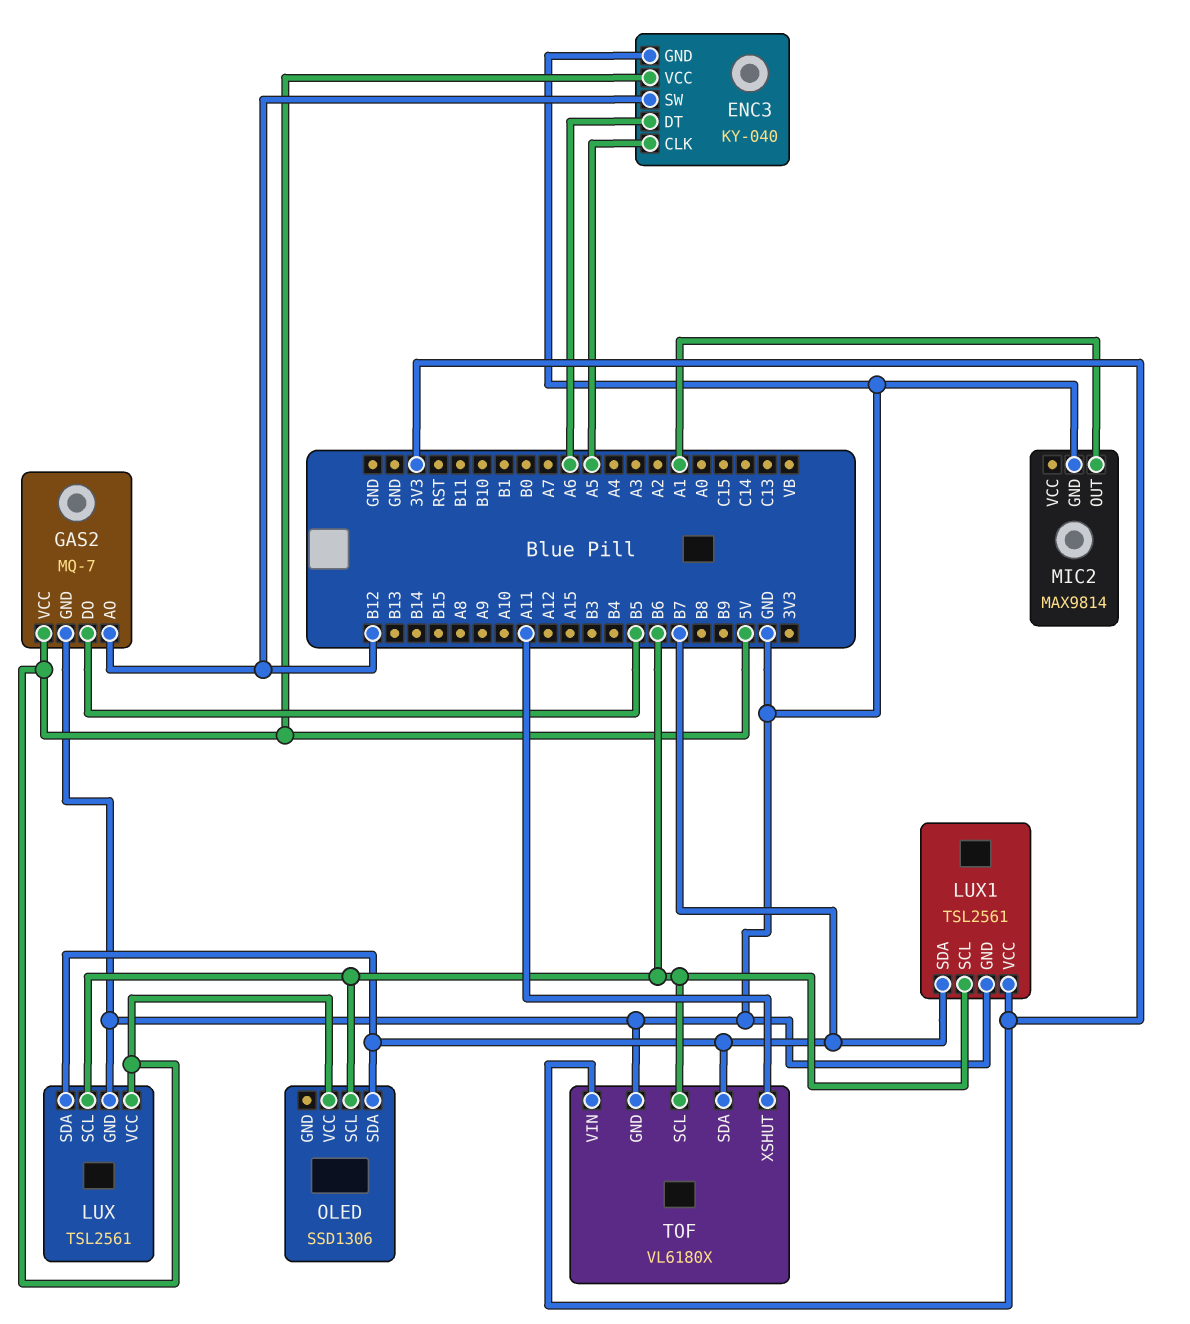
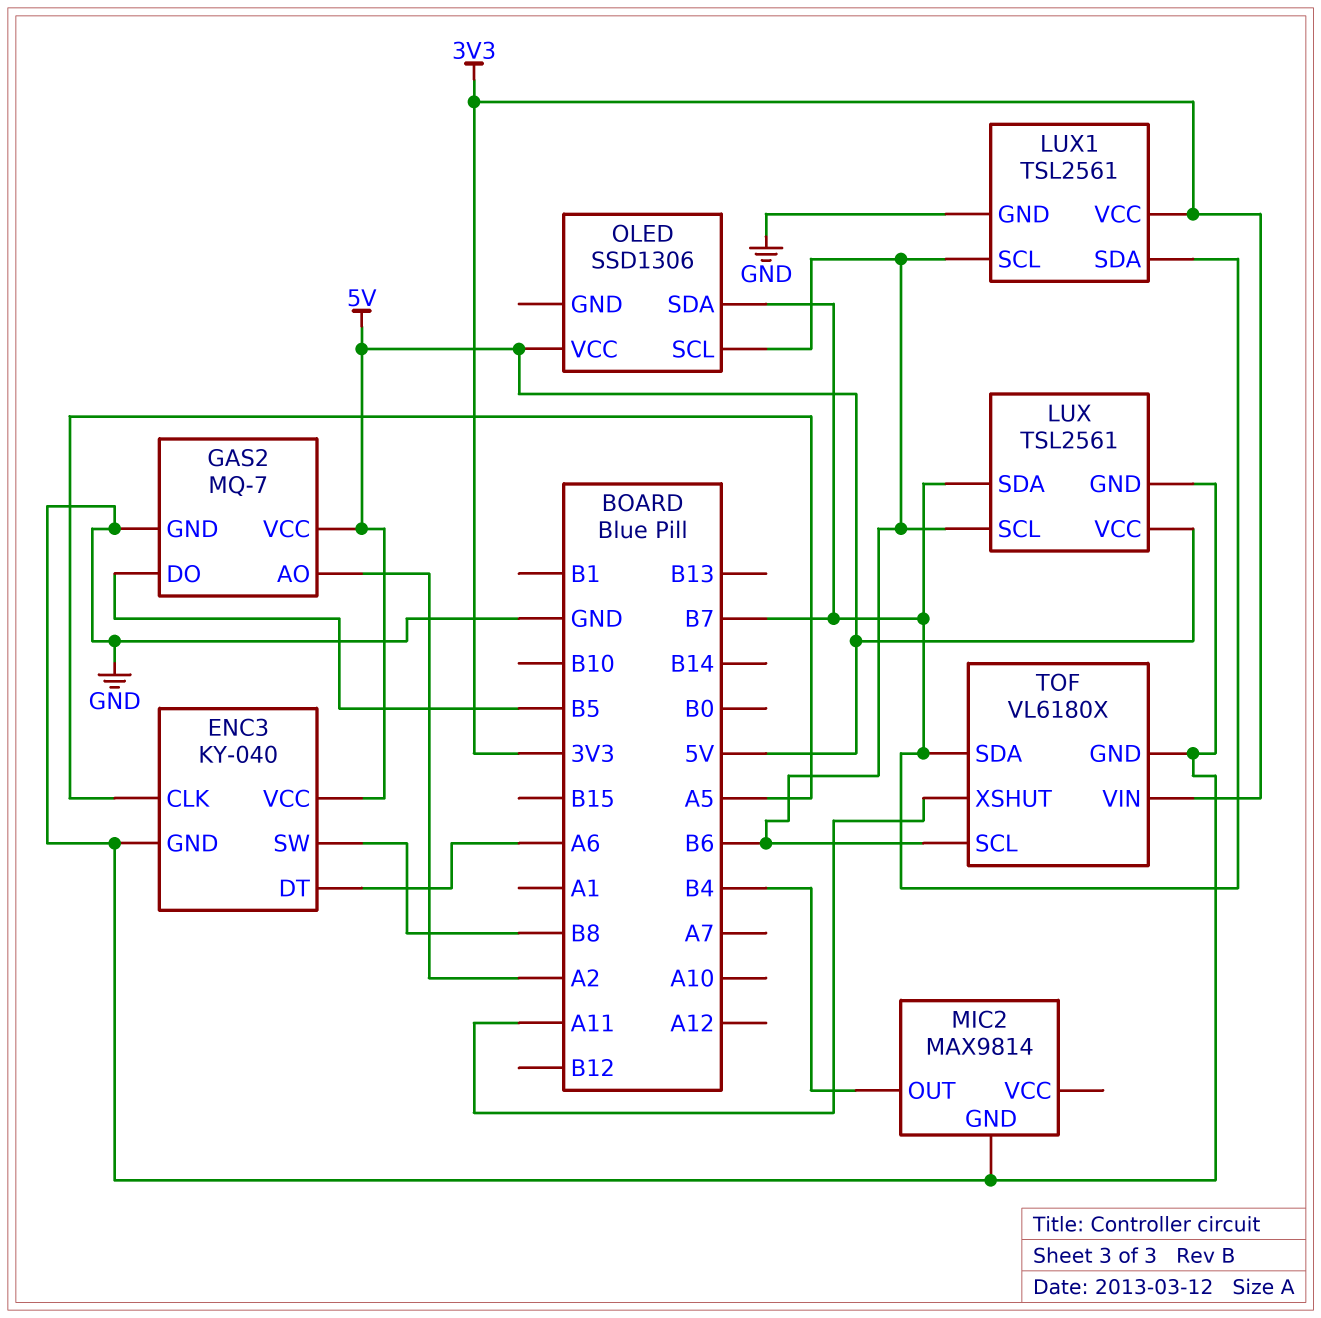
ENC3 pin SW: B12 -> B8
GAS2 pin AO: B12 -> A2
MIC2 pin OUT: A1 -> B4

